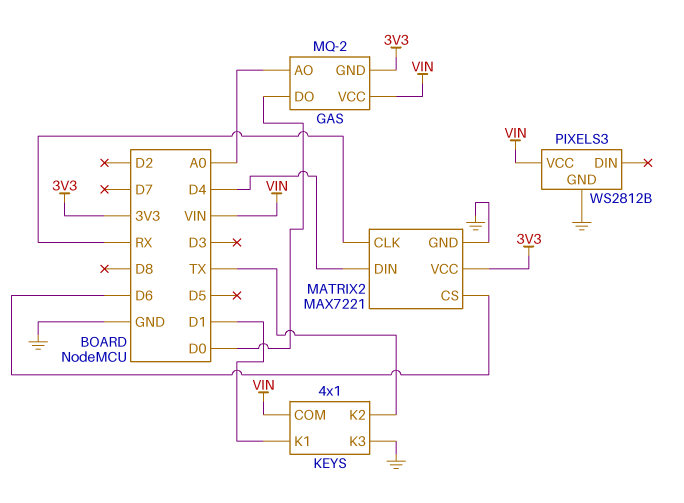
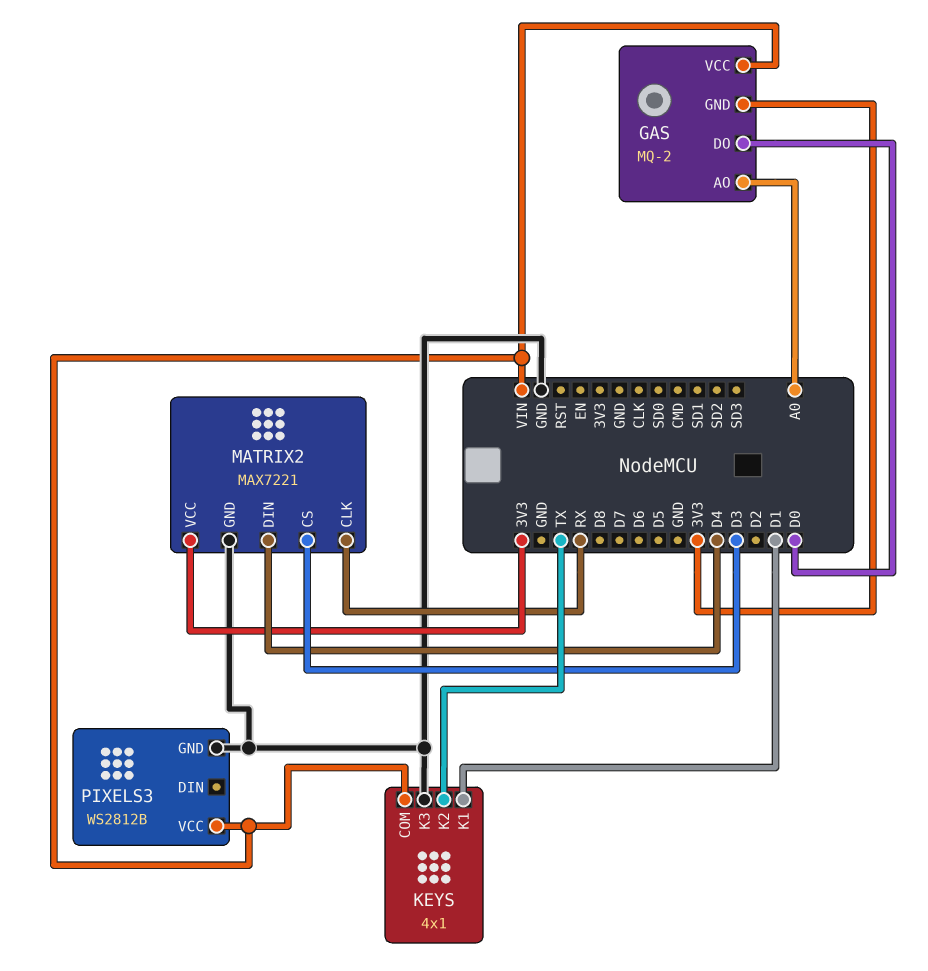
MATRIX2 pin CS: D6 -> D3

